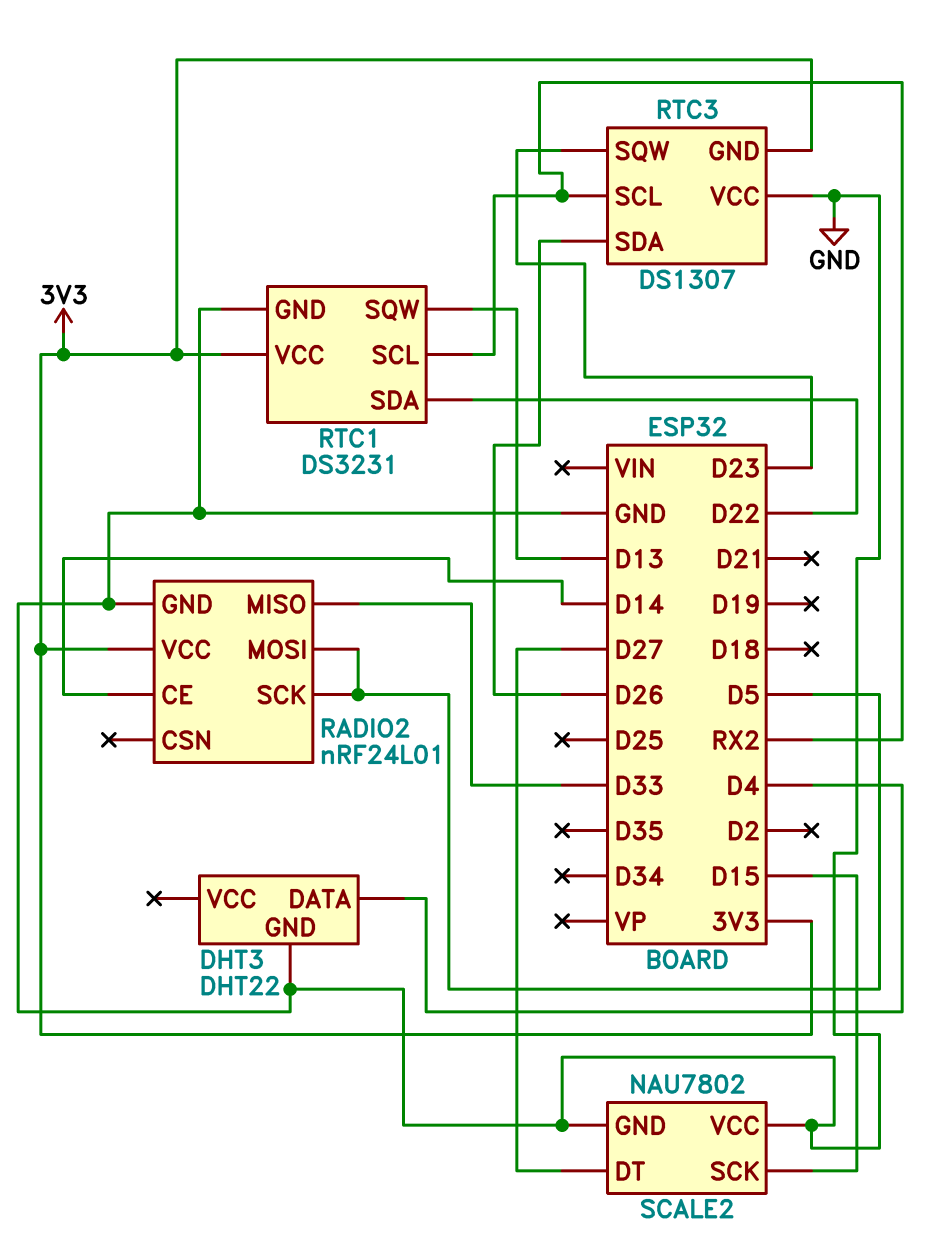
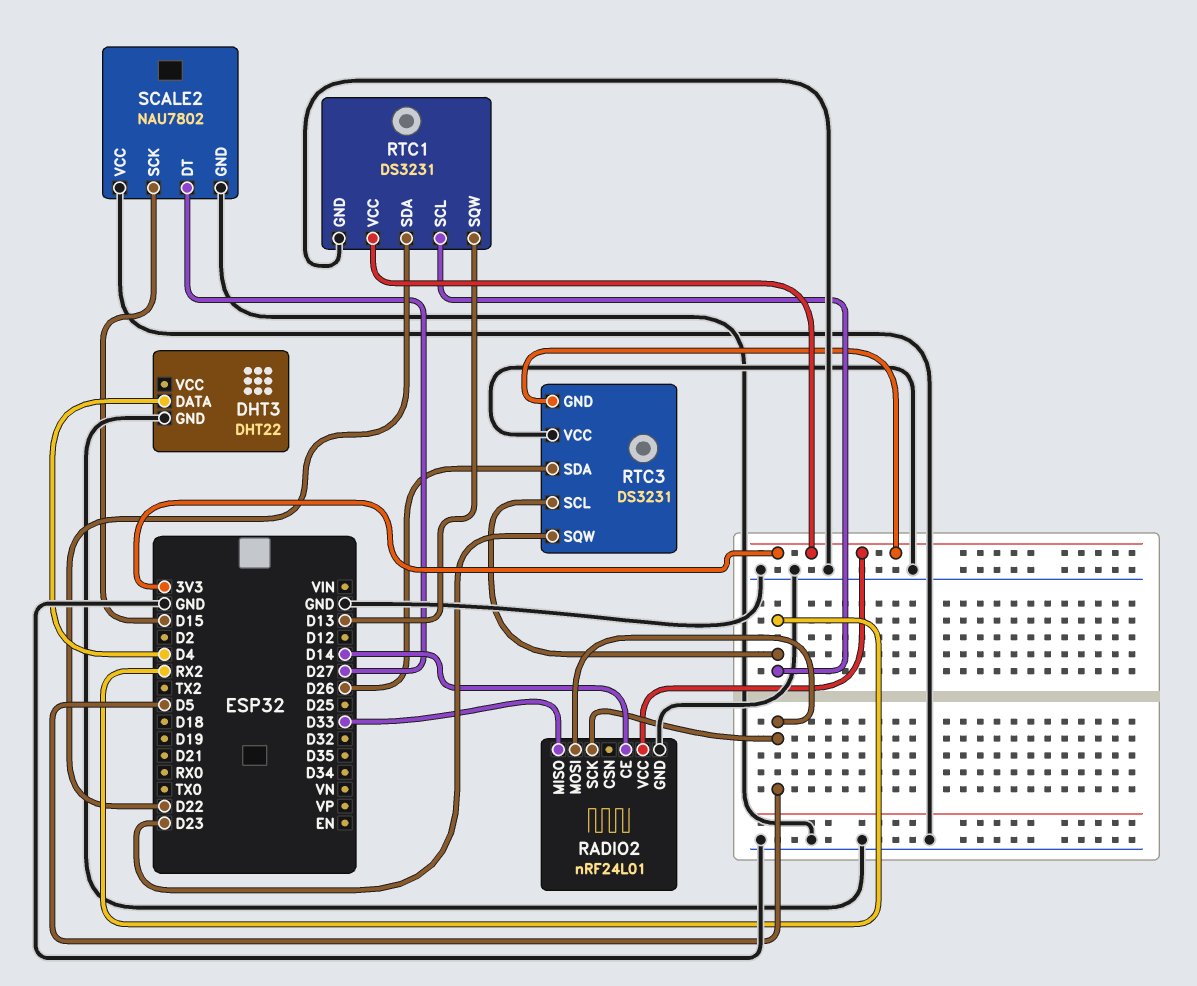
RTC3: DS1307 -> DS3231

